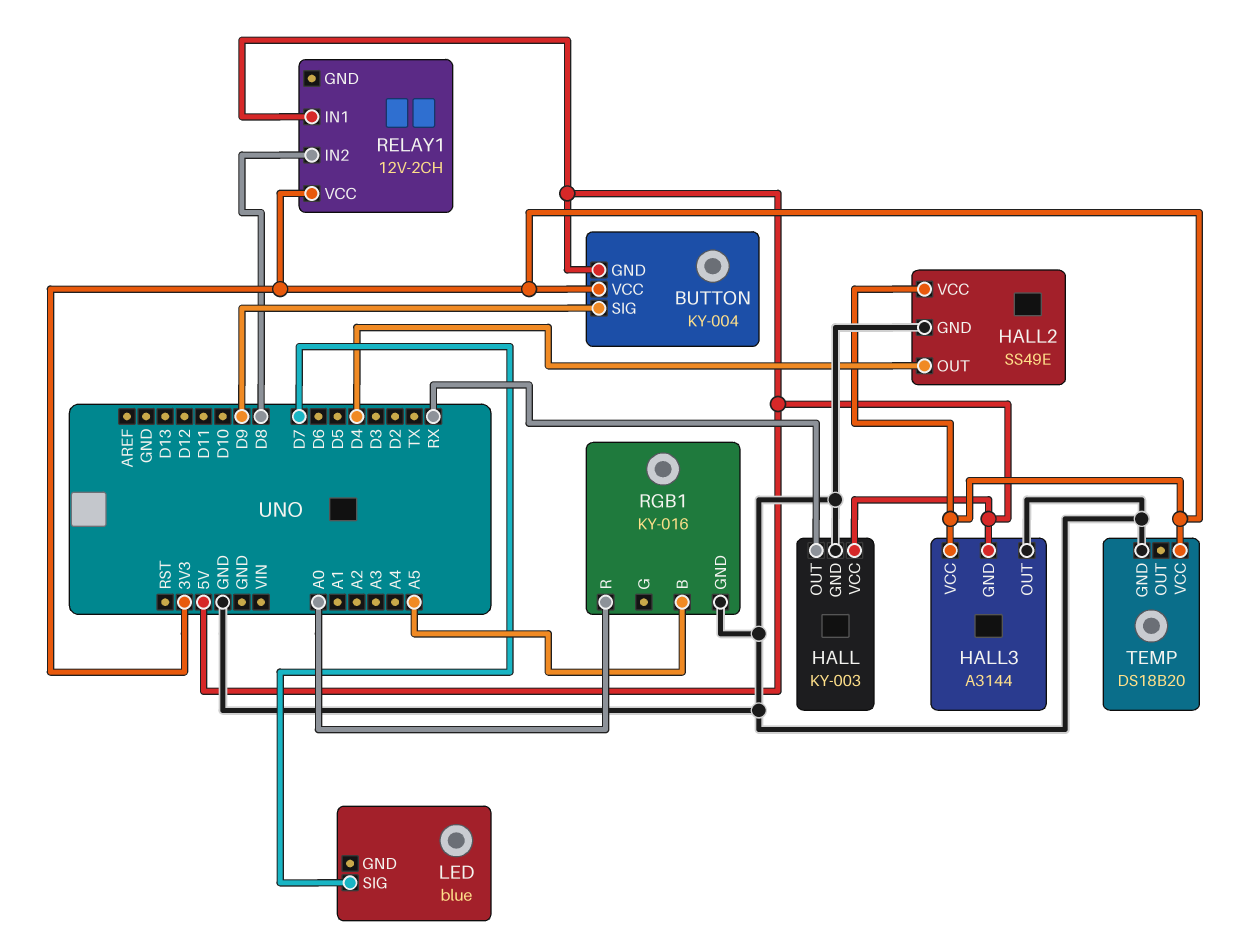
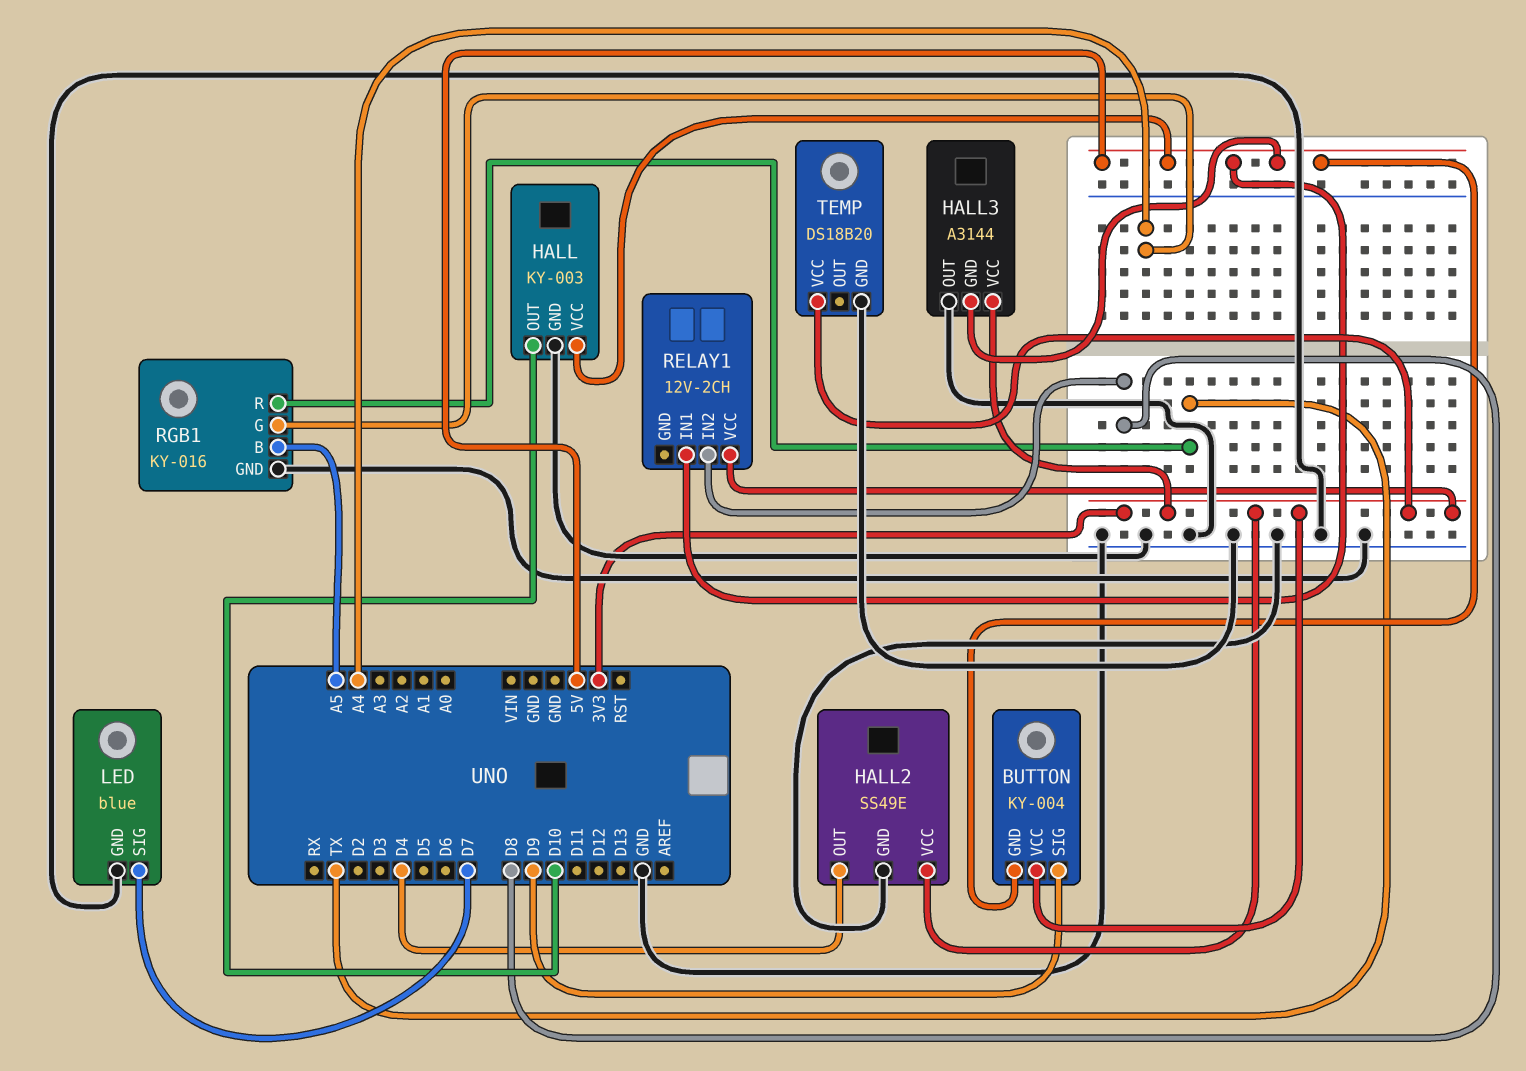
HALL pin OUT: RX -> D10
LED pin GND: none -> GND
RGB1 pin G: none -> A4
RGB1 pin R: A0 -> TX

